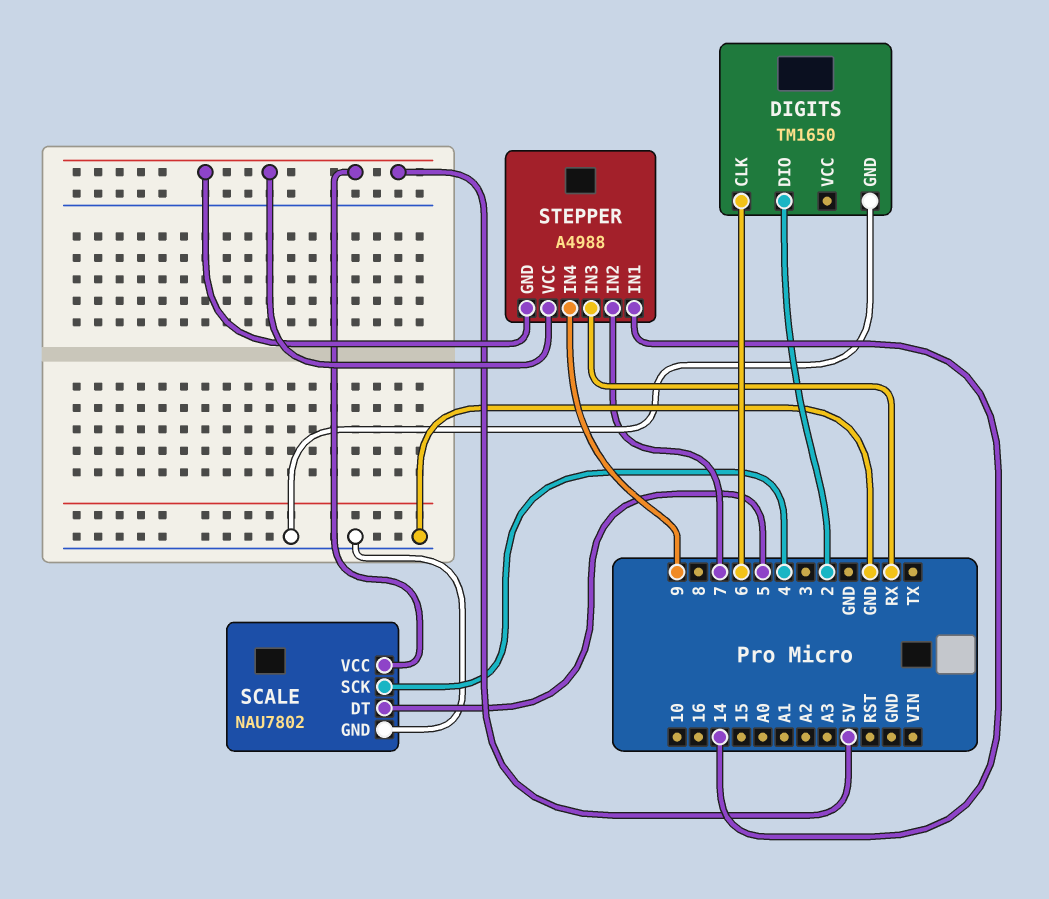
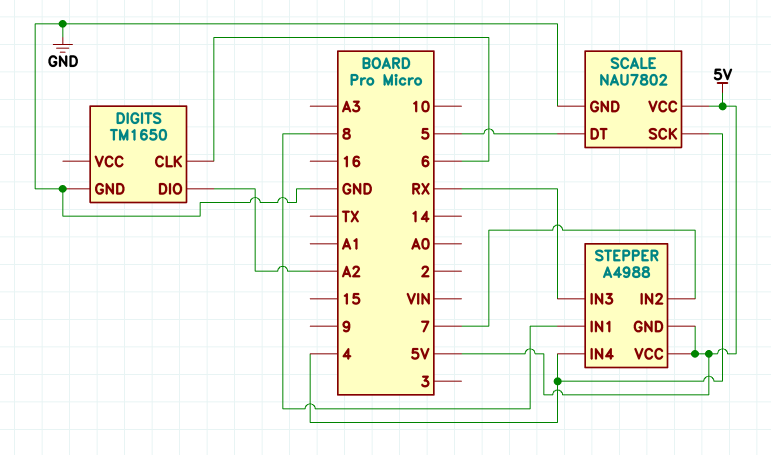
DIGITS pin DIO: 2 -> A2
STEPPER pin IN1: 14 -> 8
STEPPER pin IN4: 9 -> 4

